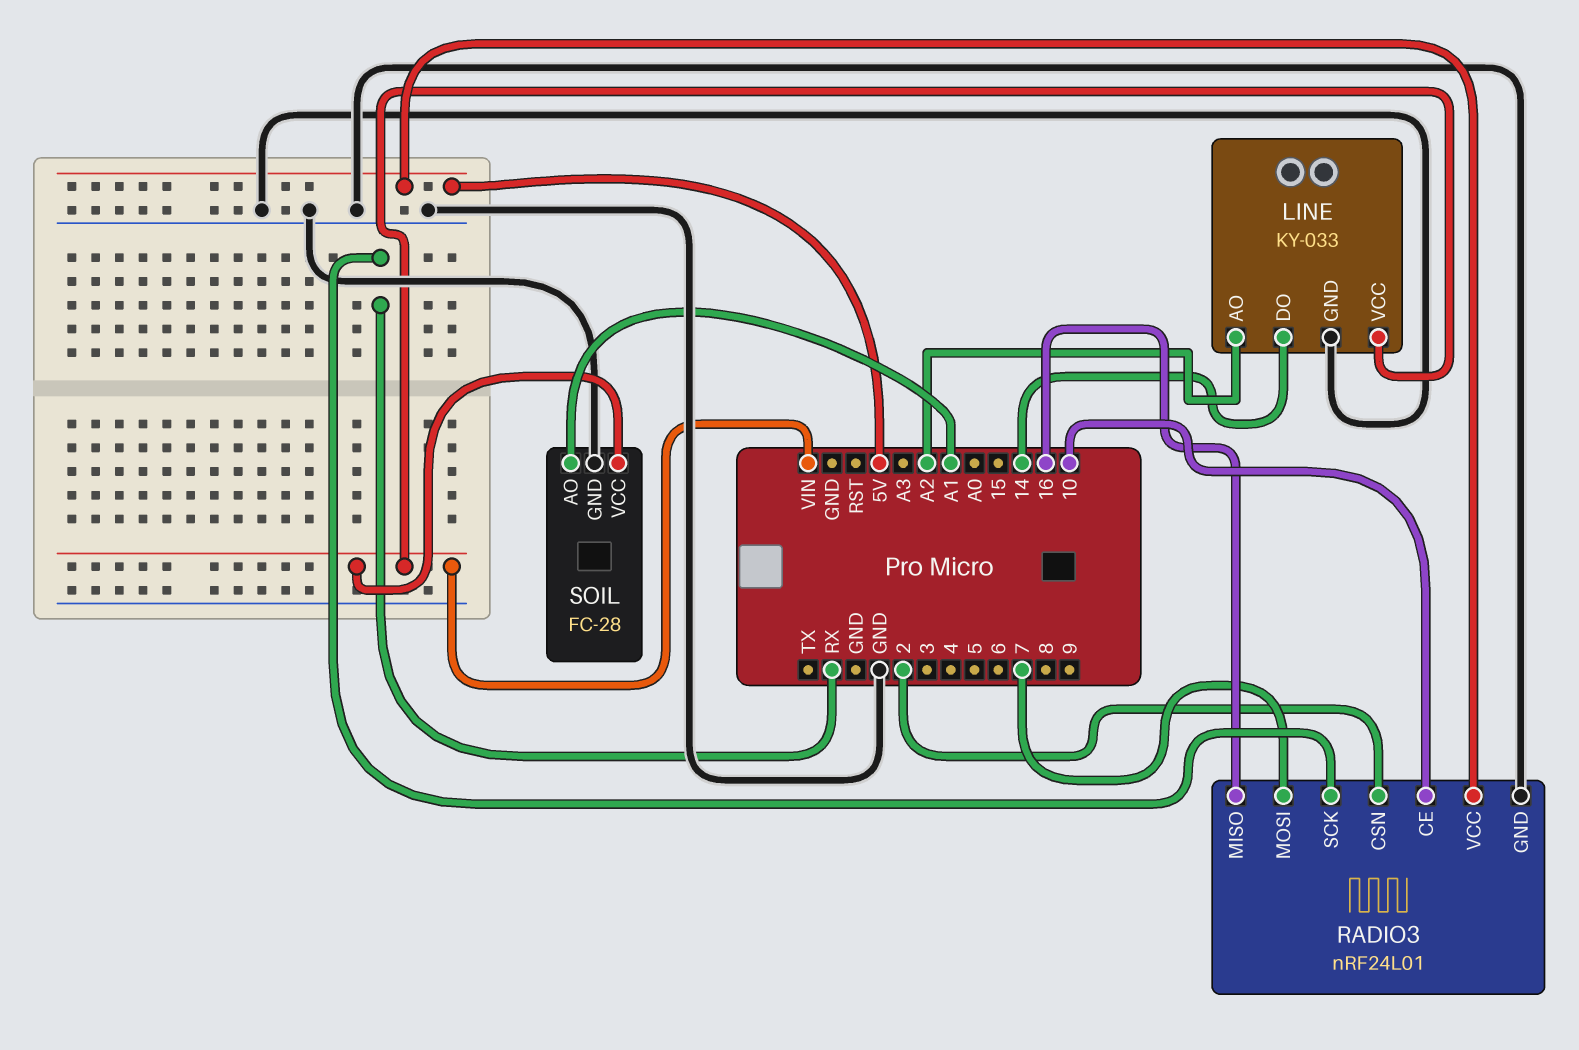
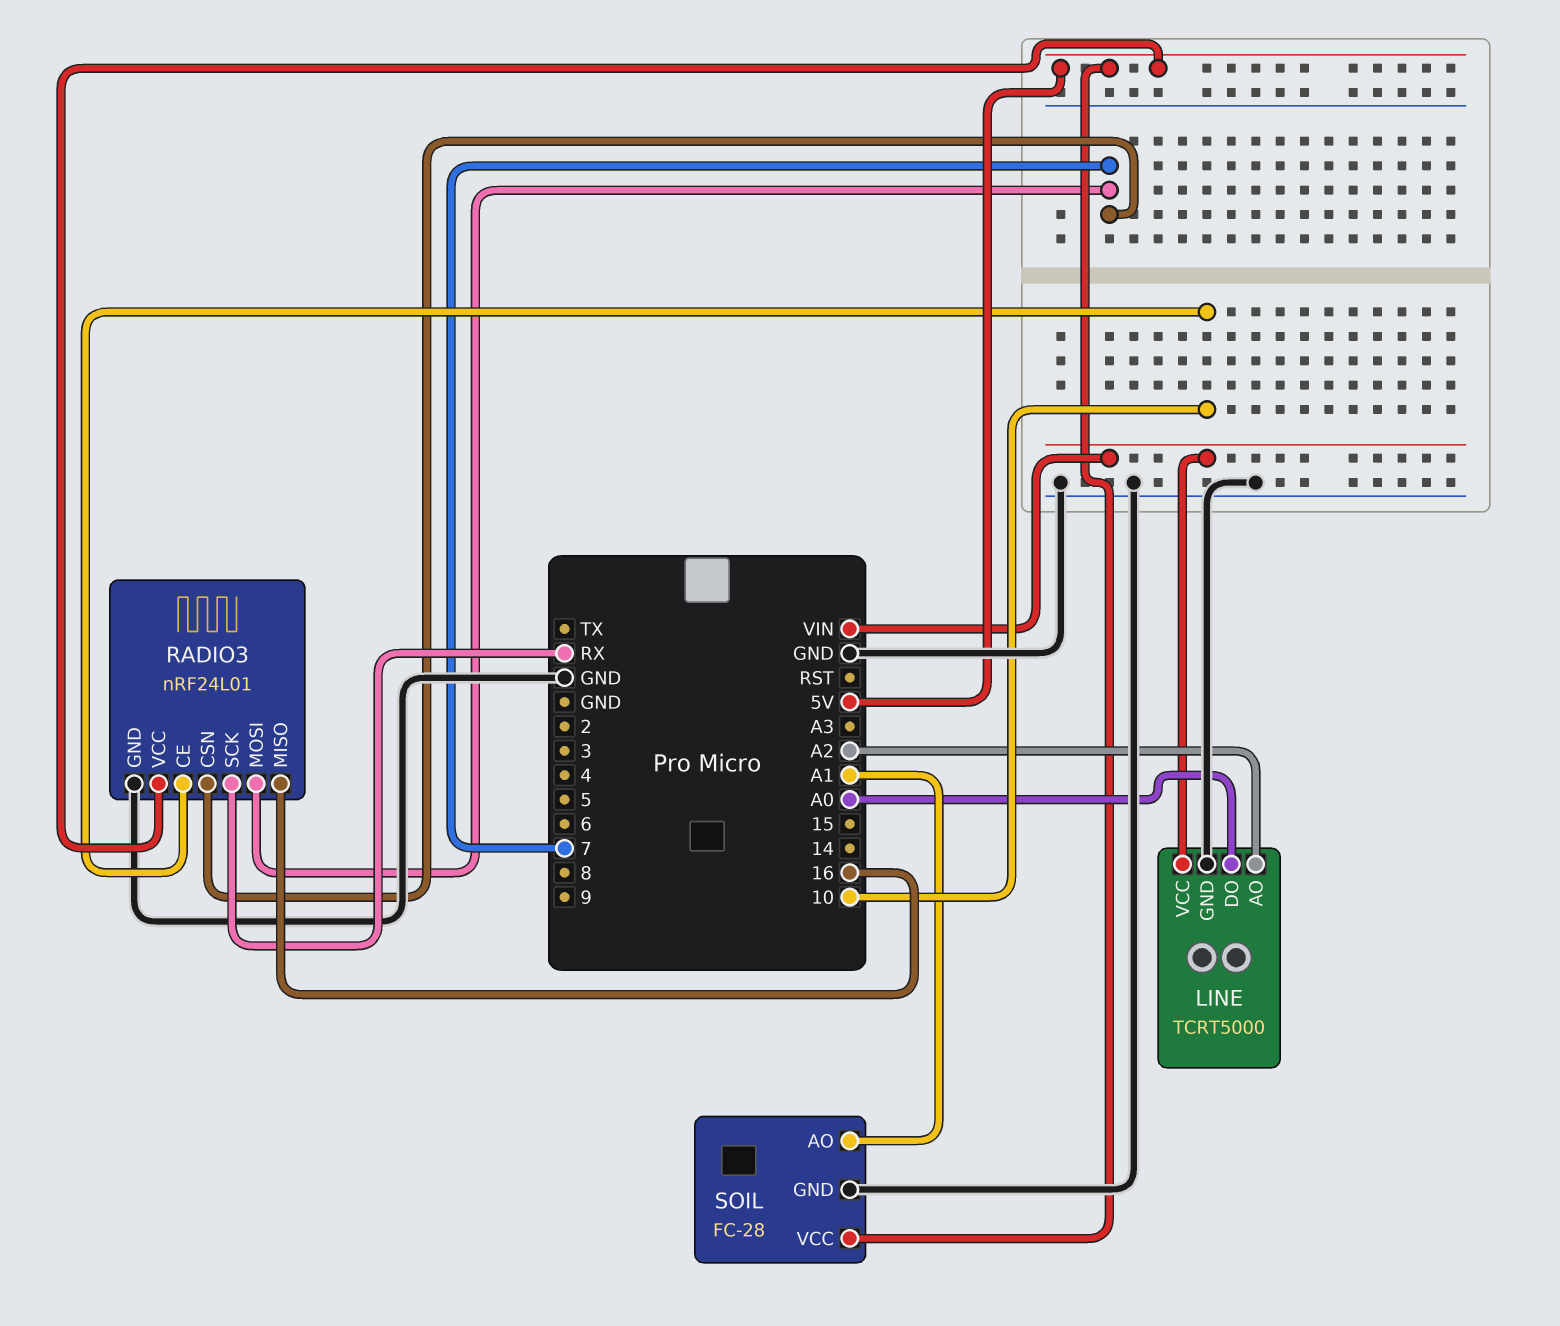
LINE: KY-033 -> TCRT5000
LINE pin DO: 14 -> A0
RADIO3 pin CSN: 2 -> 7
SOIL pin VCC: VIN -> 5V

